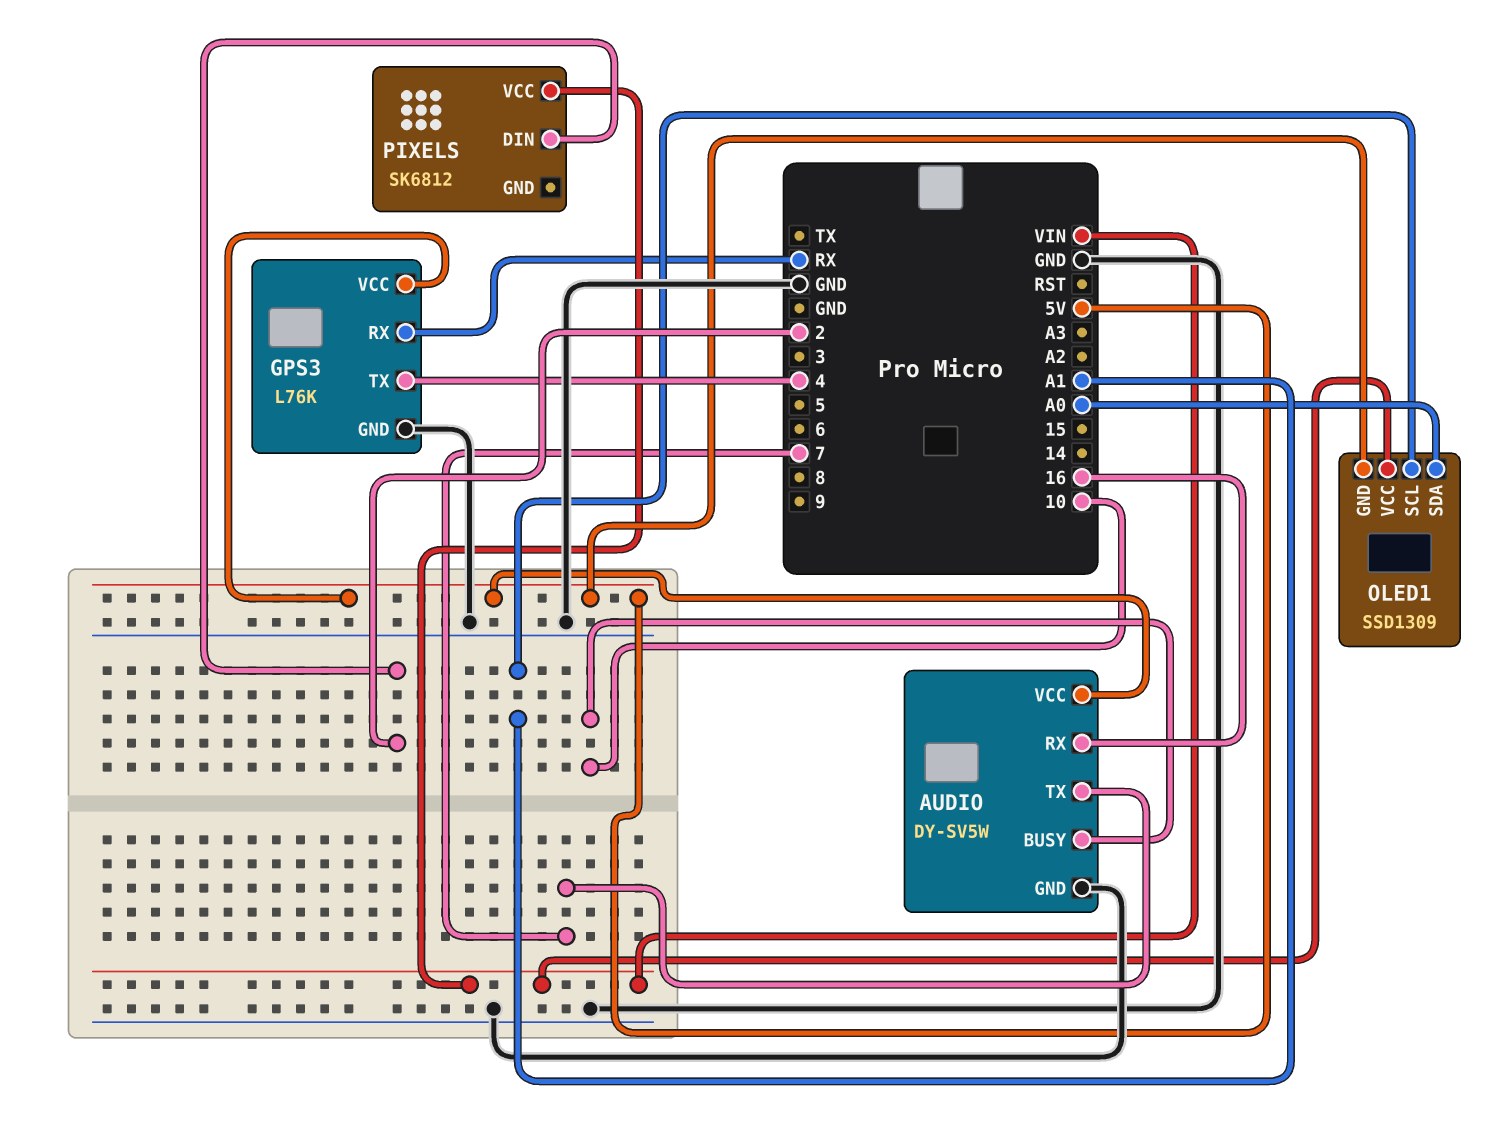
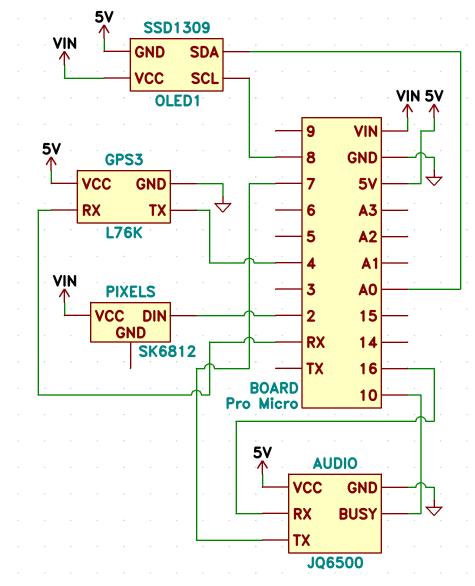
AUDIO: DY-SV5W -> JQ6500
OLED1 pin SCL: A1 -> 8

